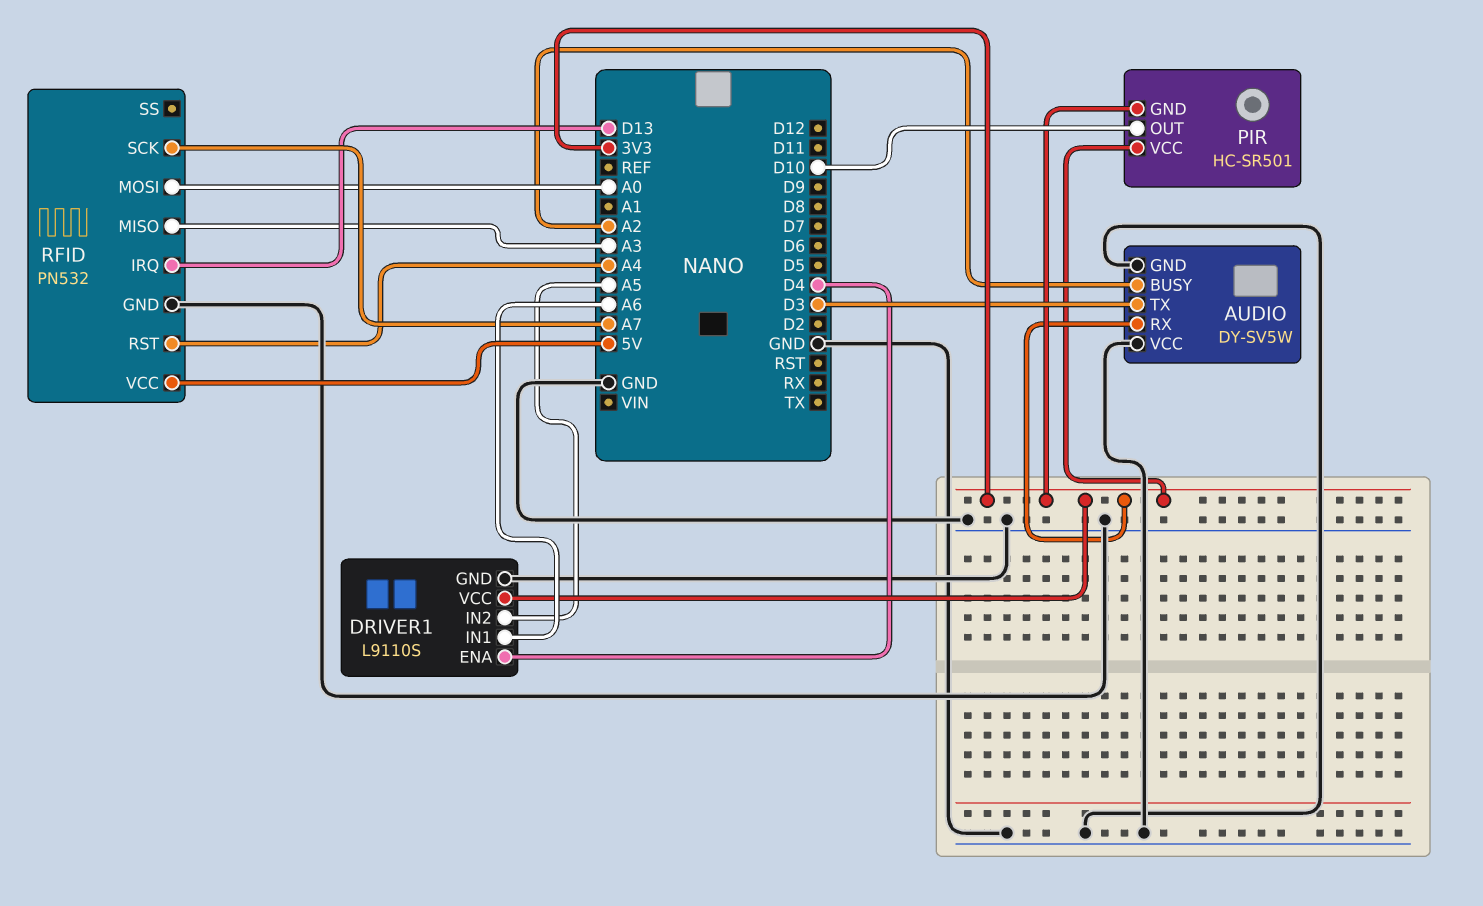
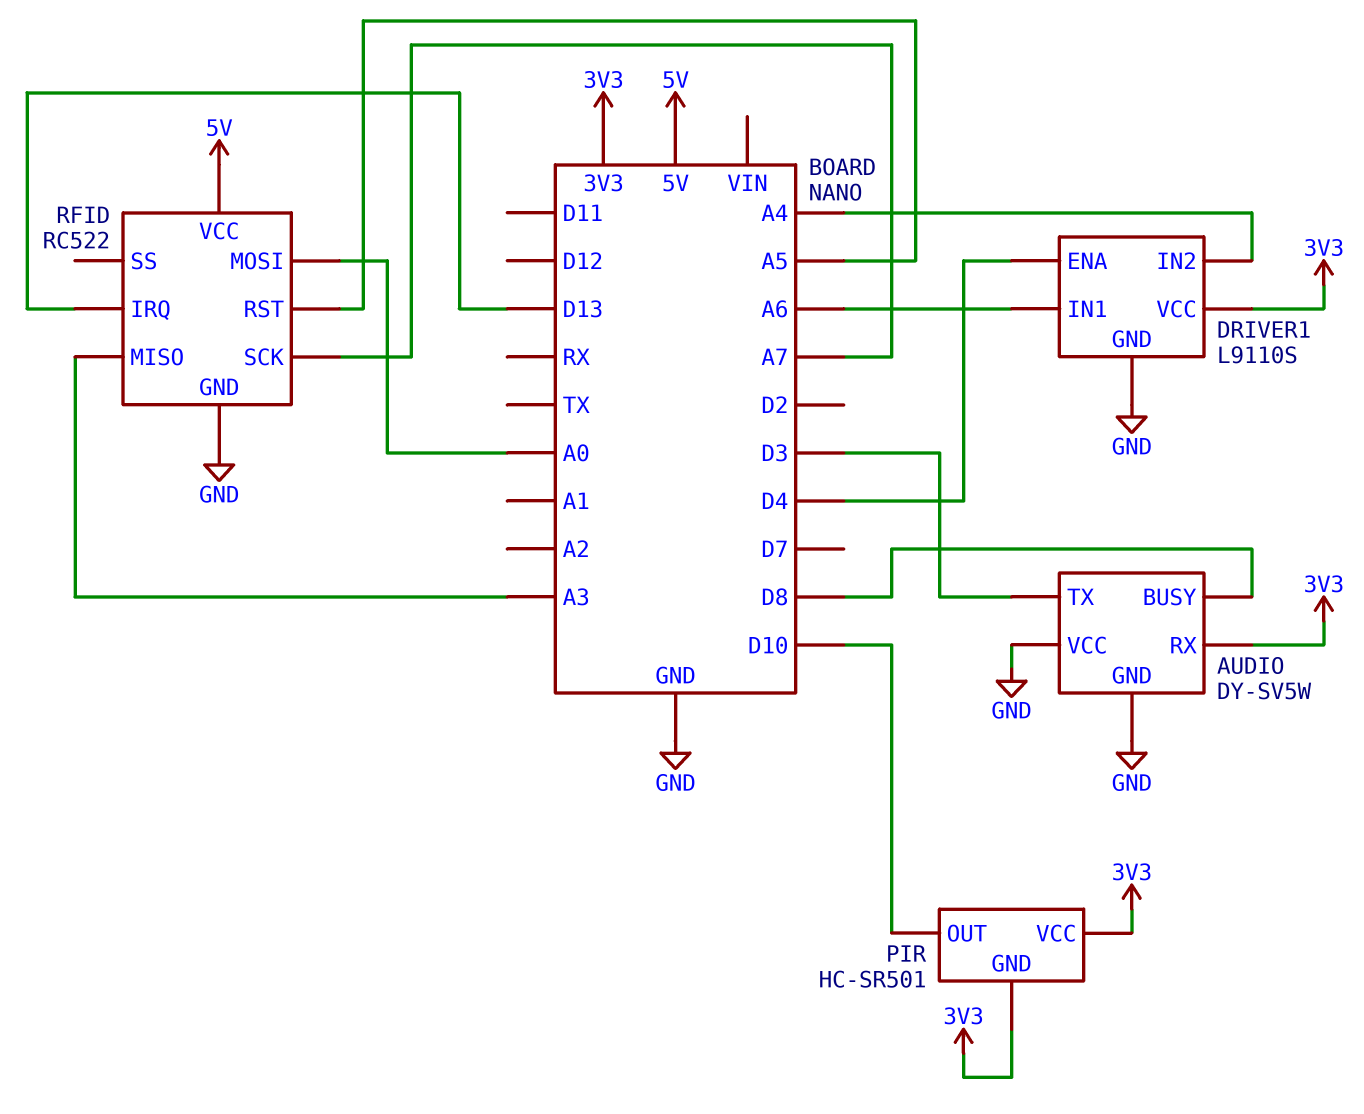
AUDIO pin BUSY: A2 -> D8
DRIVER1 pin IN2: A5 -> A4
RFID: PN532 -> RC522
RFID pin RST: A4 -> A5

